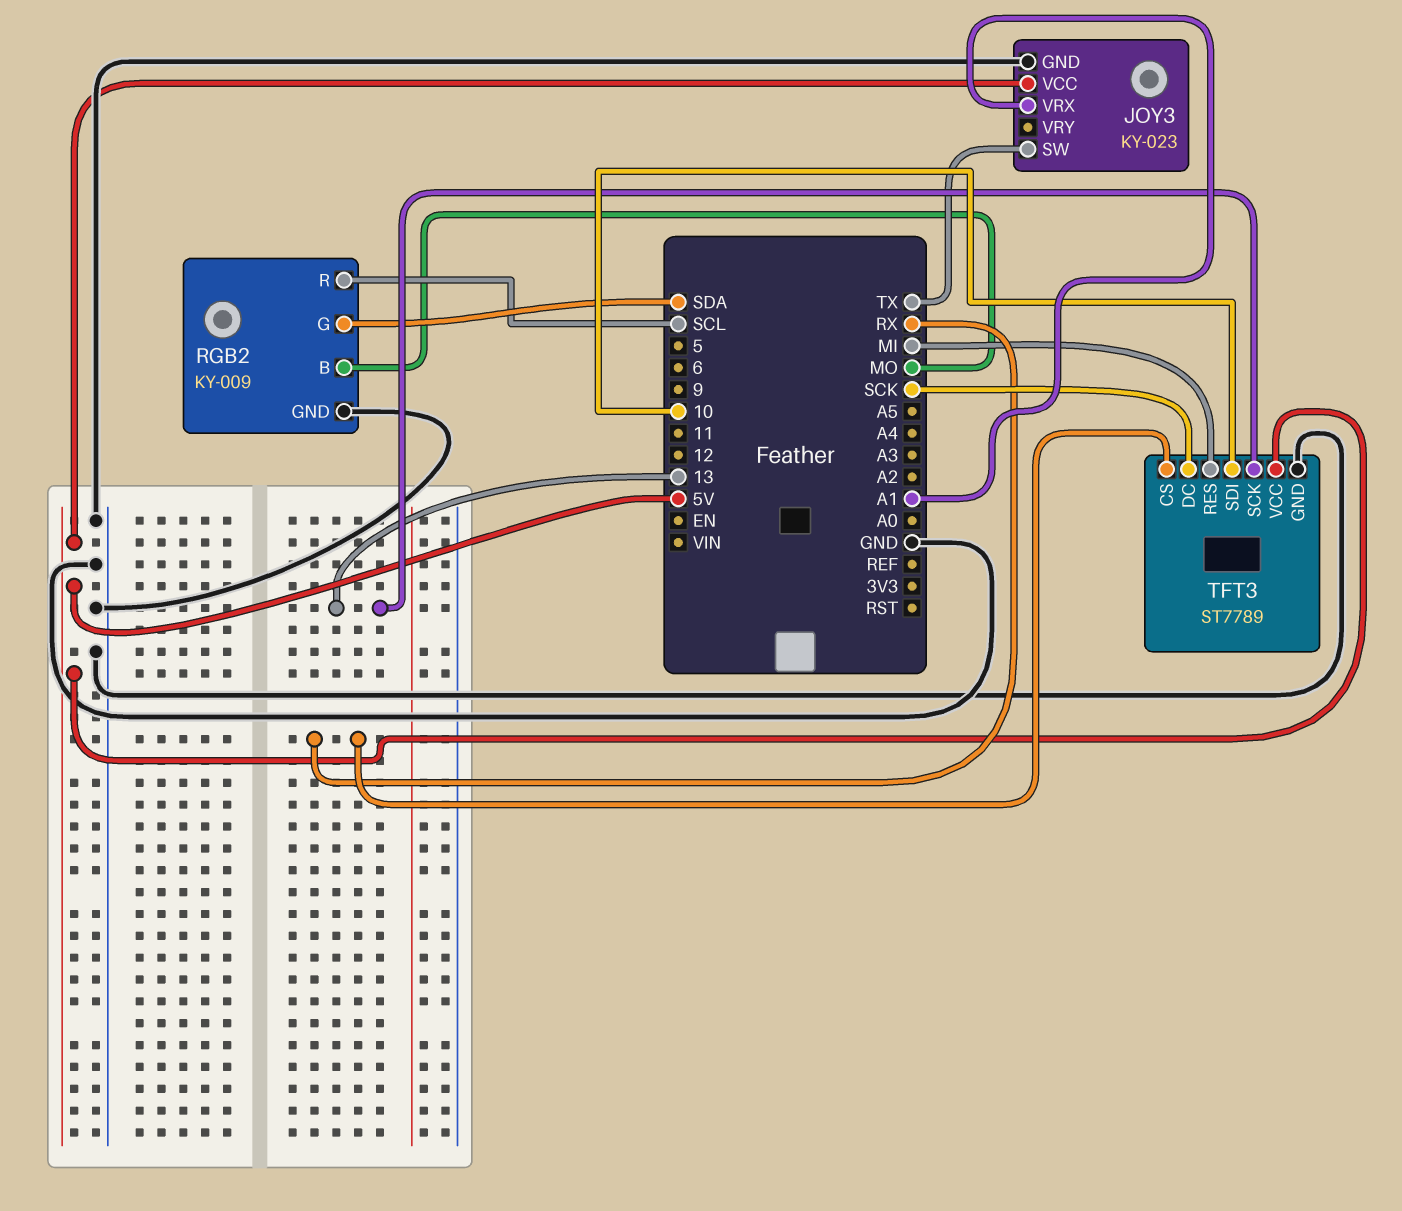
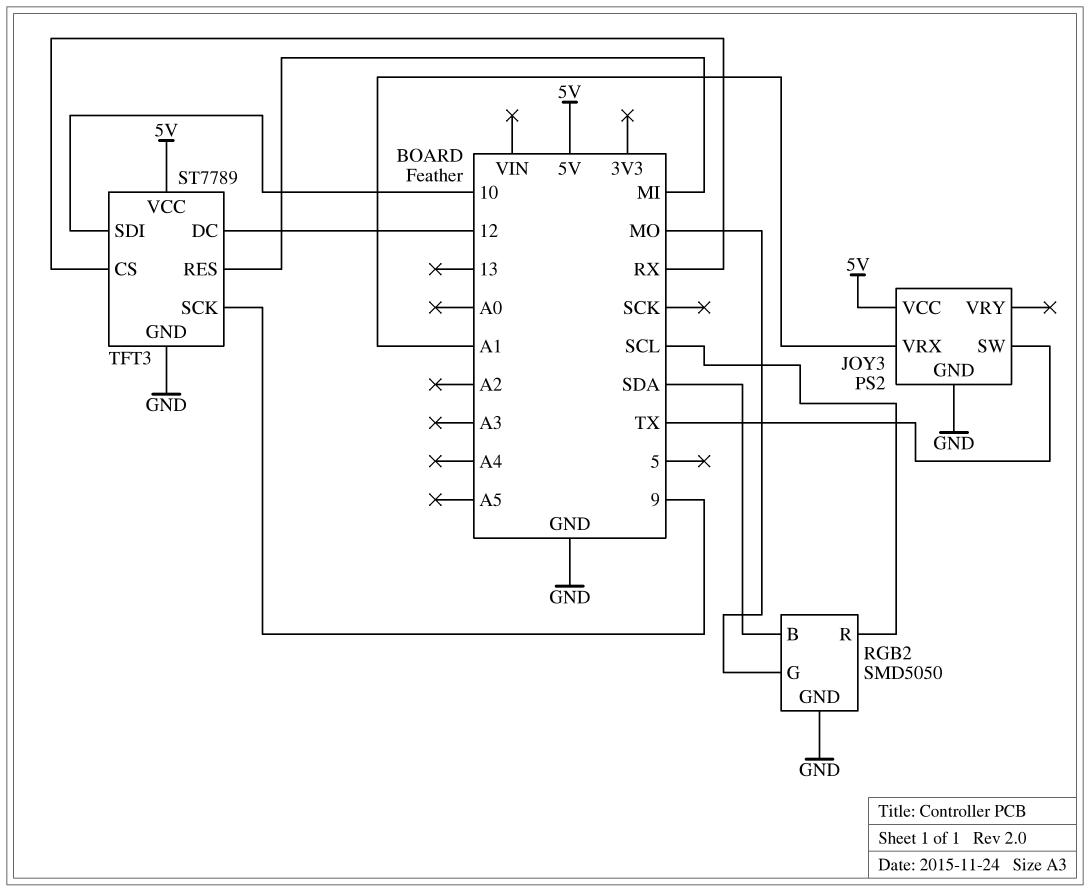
JOY3: KY-023 -> PS2
RGB2: KY-009 -> SMD5050
RGB2 pin B: MO -> SDA
RGB2 pin G: SDA -> MO
TFT3 pin DC: SCK -> 12
TFT3 pin SCK: 13 -> 9

